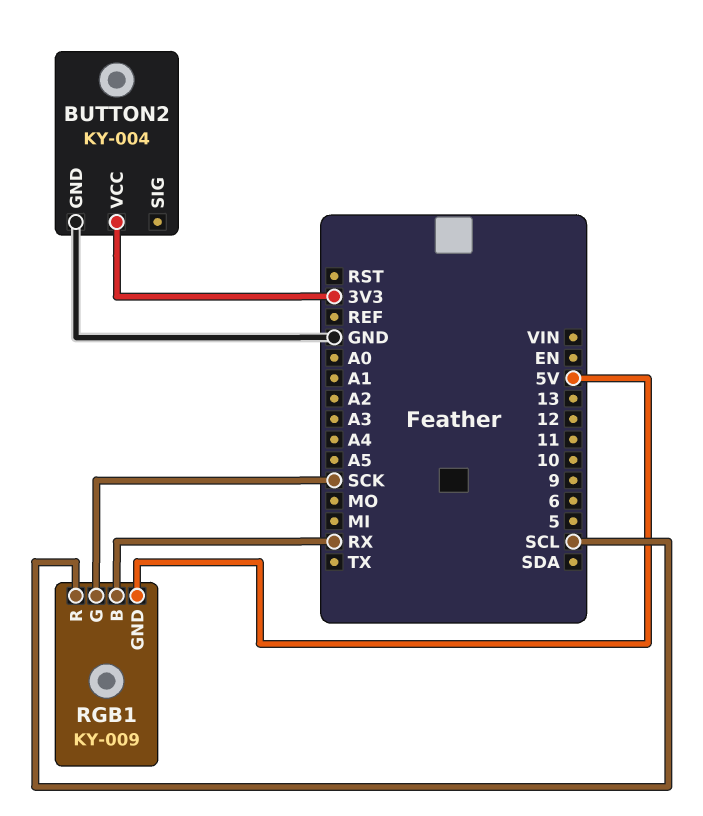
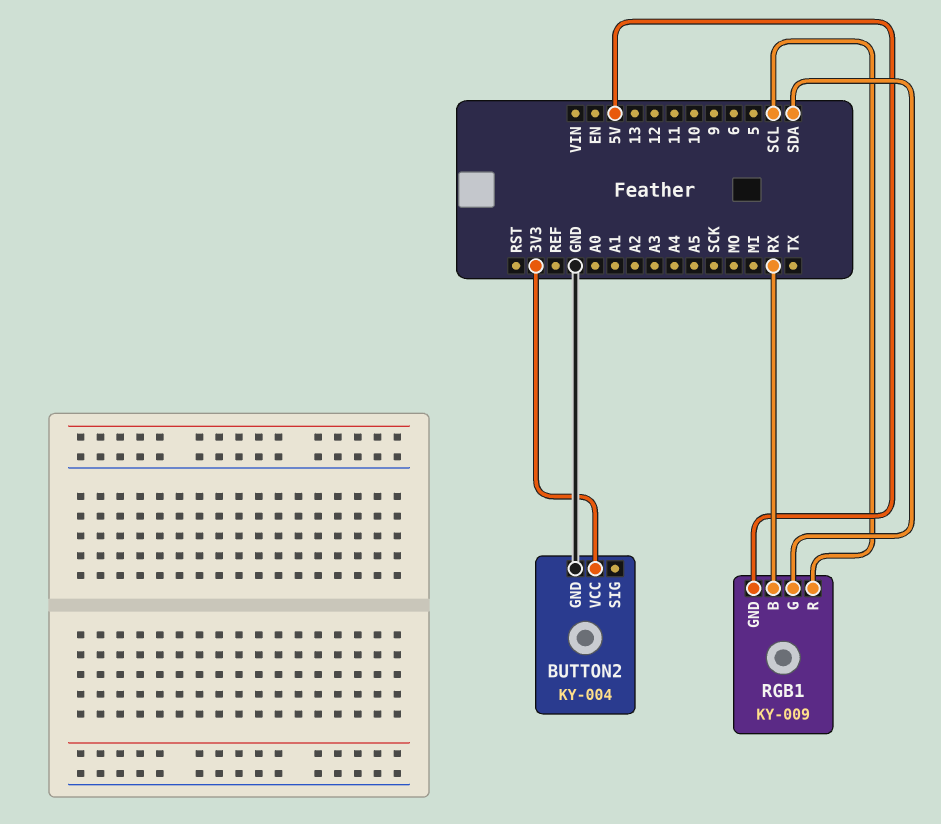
RGB1 pin G: SCK -> SDA

